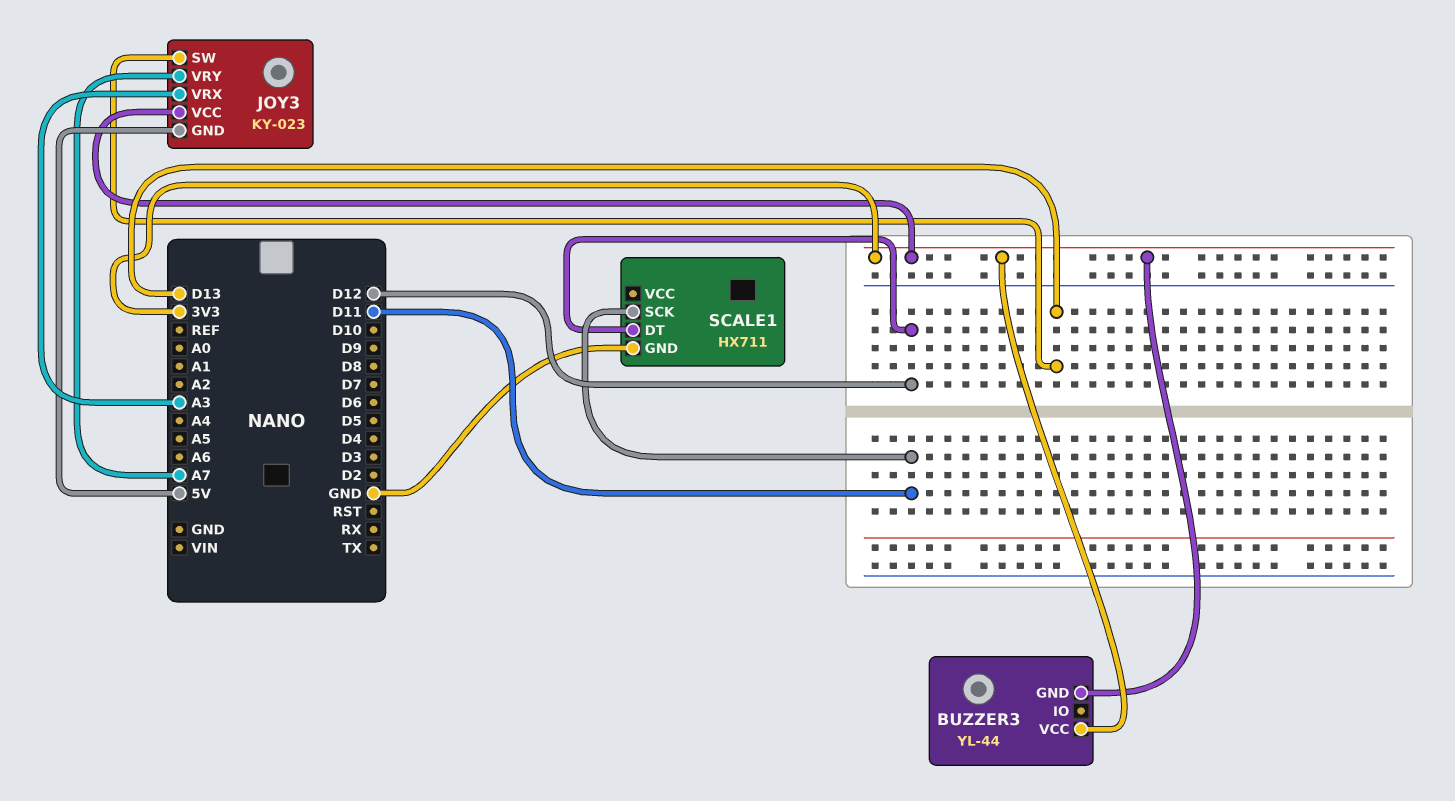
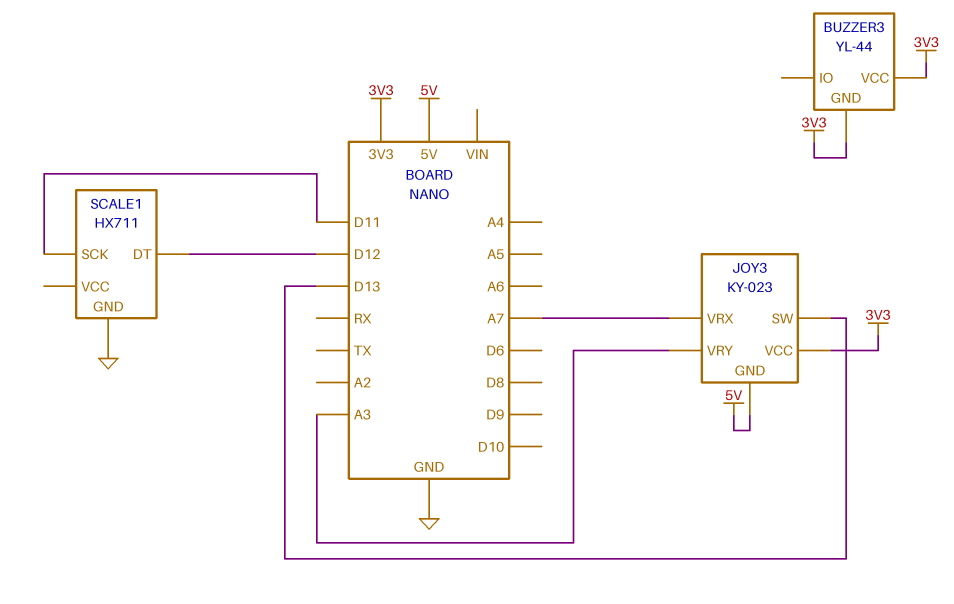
JOY3 pin VRX: A3 -> A7
JOY3 pin VRY: A7 -> A3

